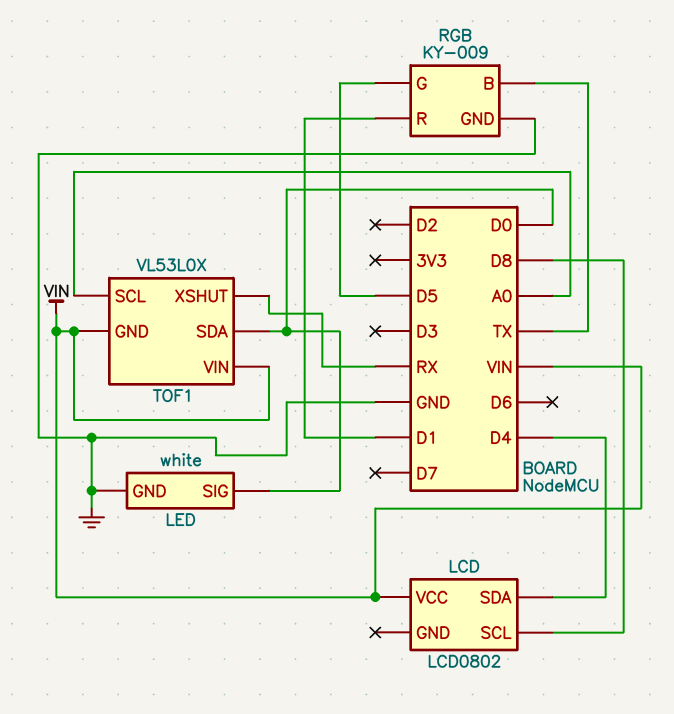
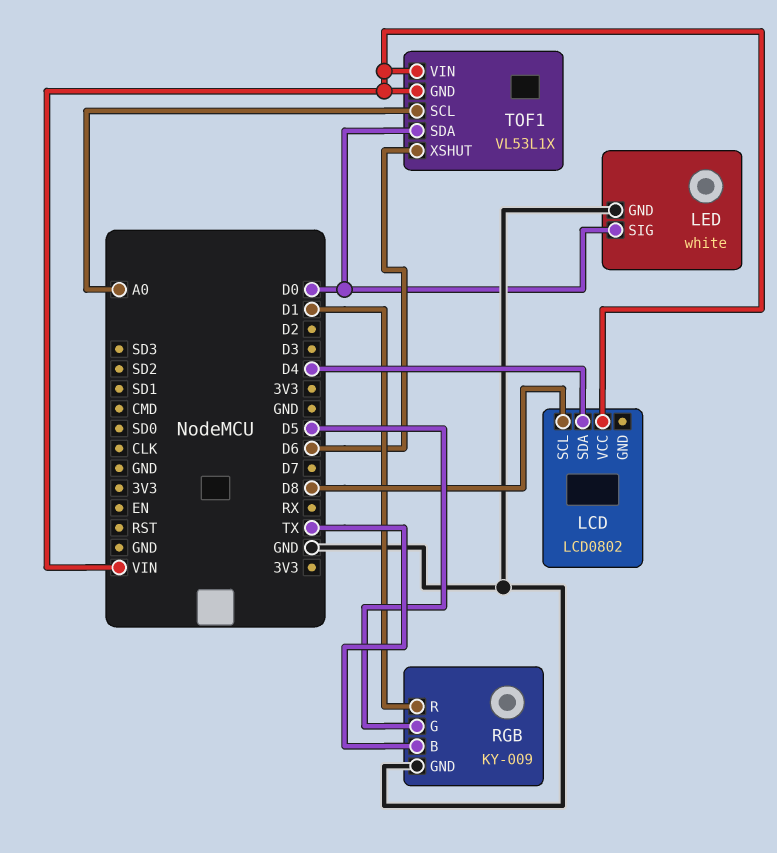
TOF1: VL53L0X -> VL53L1X
TOF1 pin XSHUT: RX -> D6

